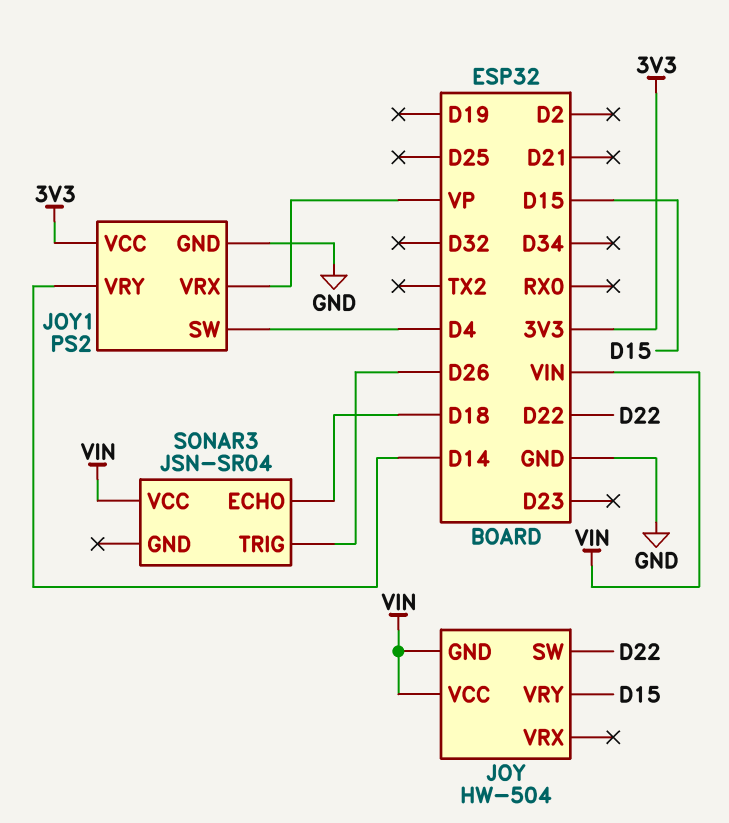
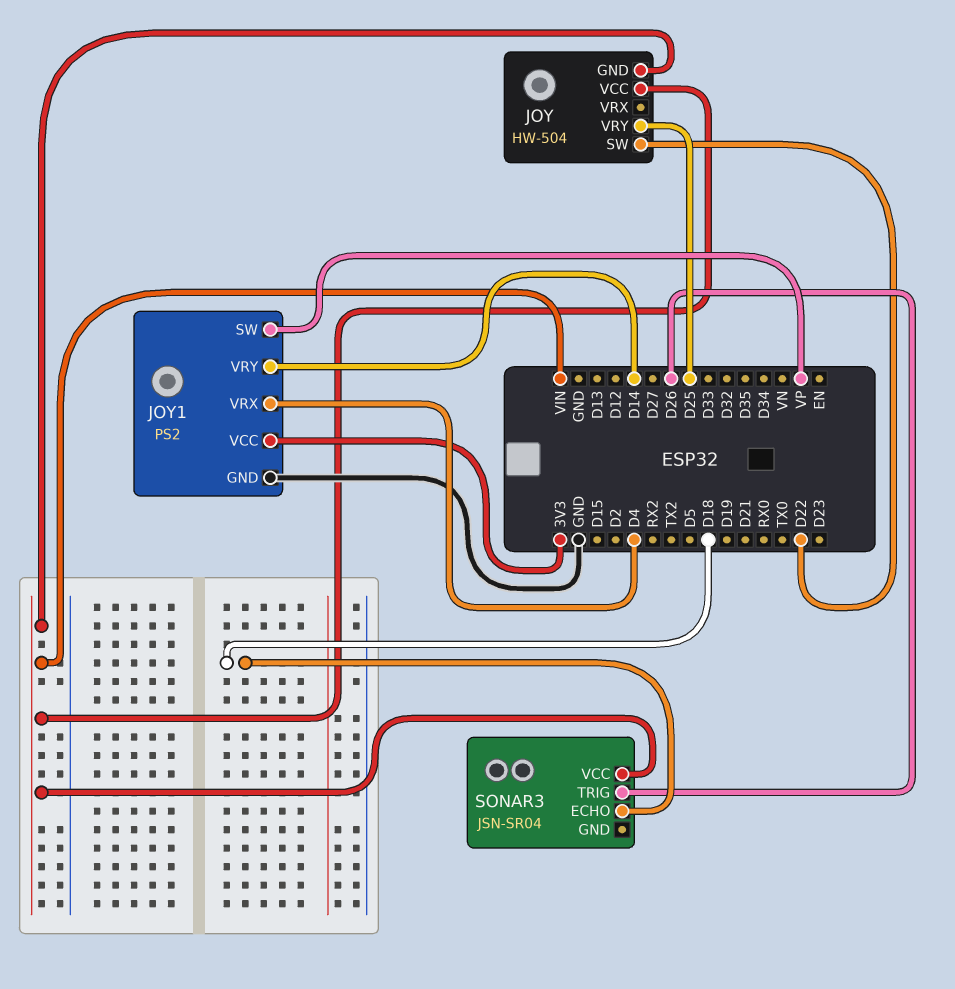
JOY pin VRY: D15 -> D25
JOY1 pin SW: D4 -> VP
JOY1 pin VRX: VP -> D4

